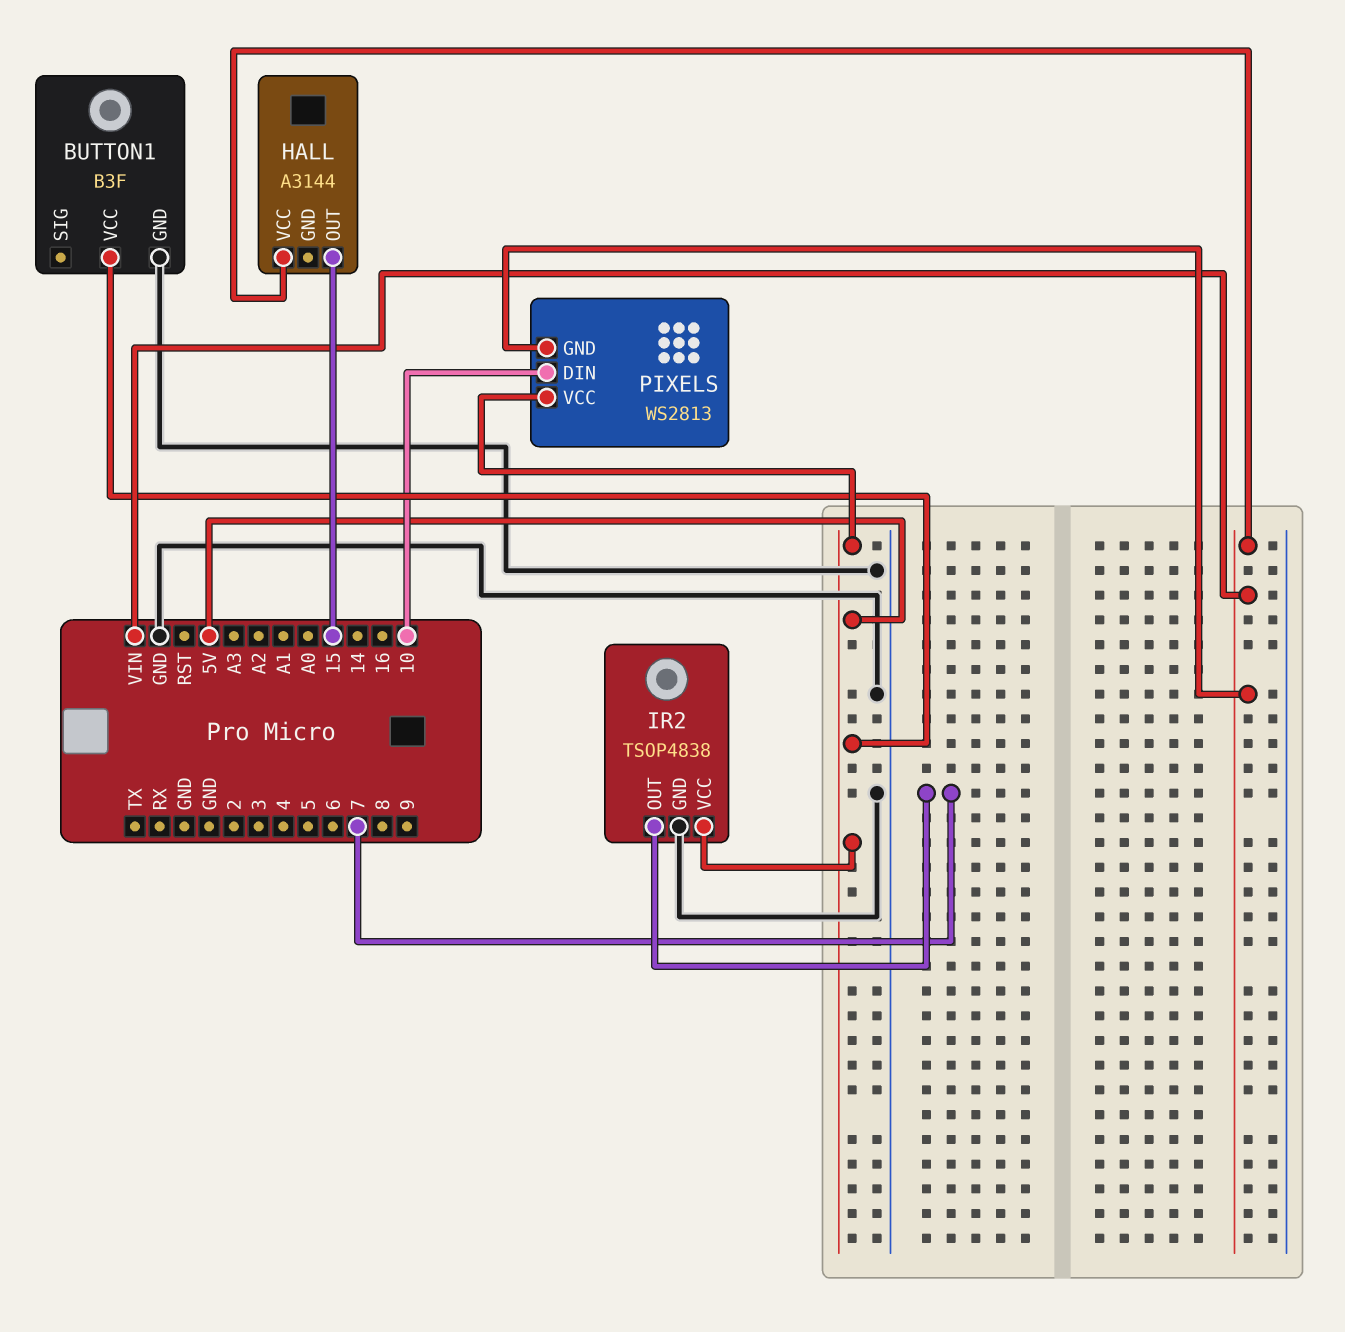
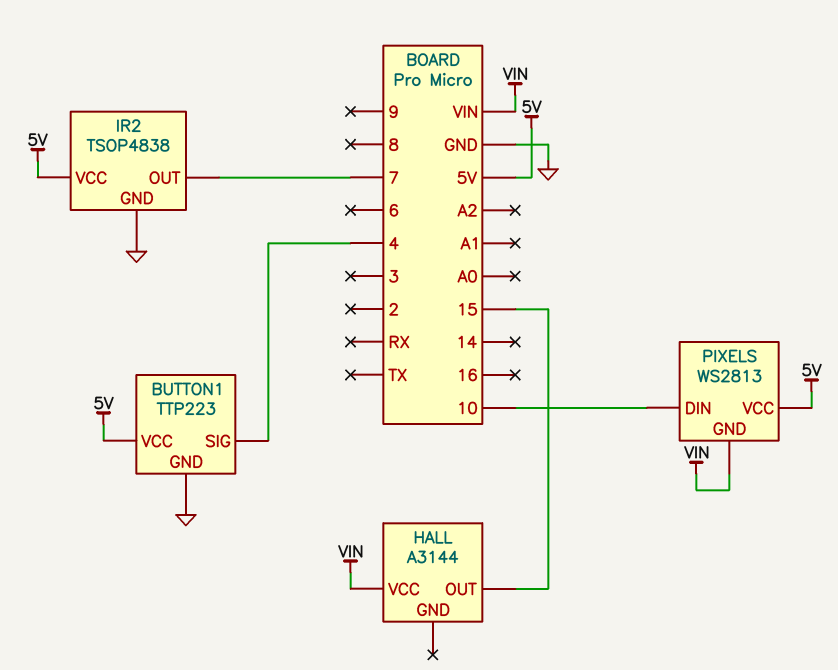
BUTTON1: B3F -> TTP223
BUTTON1 pin SIG: none -> 4

